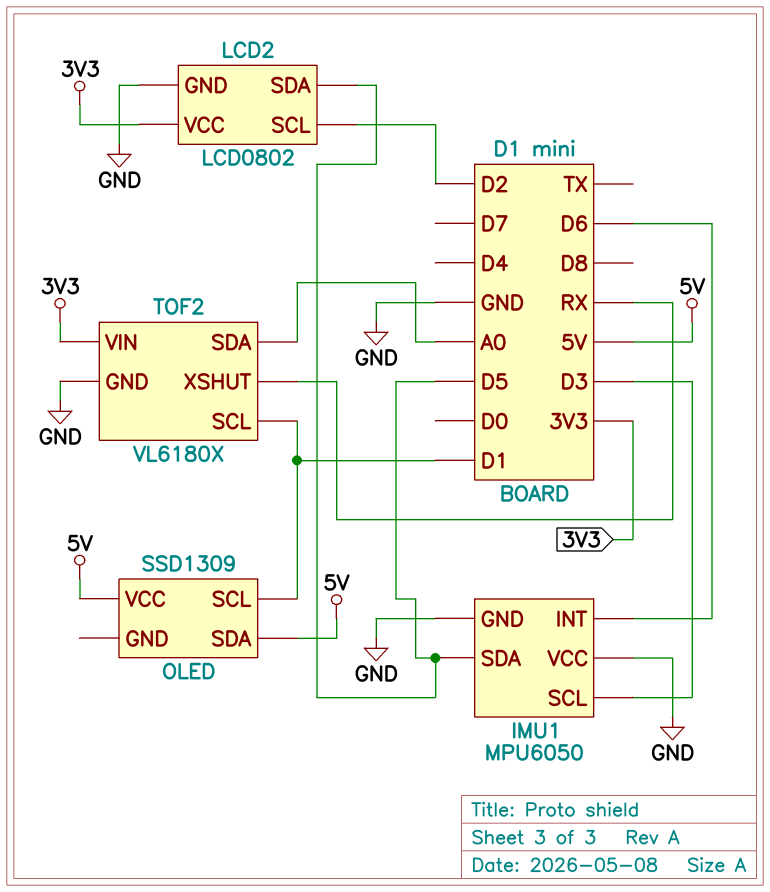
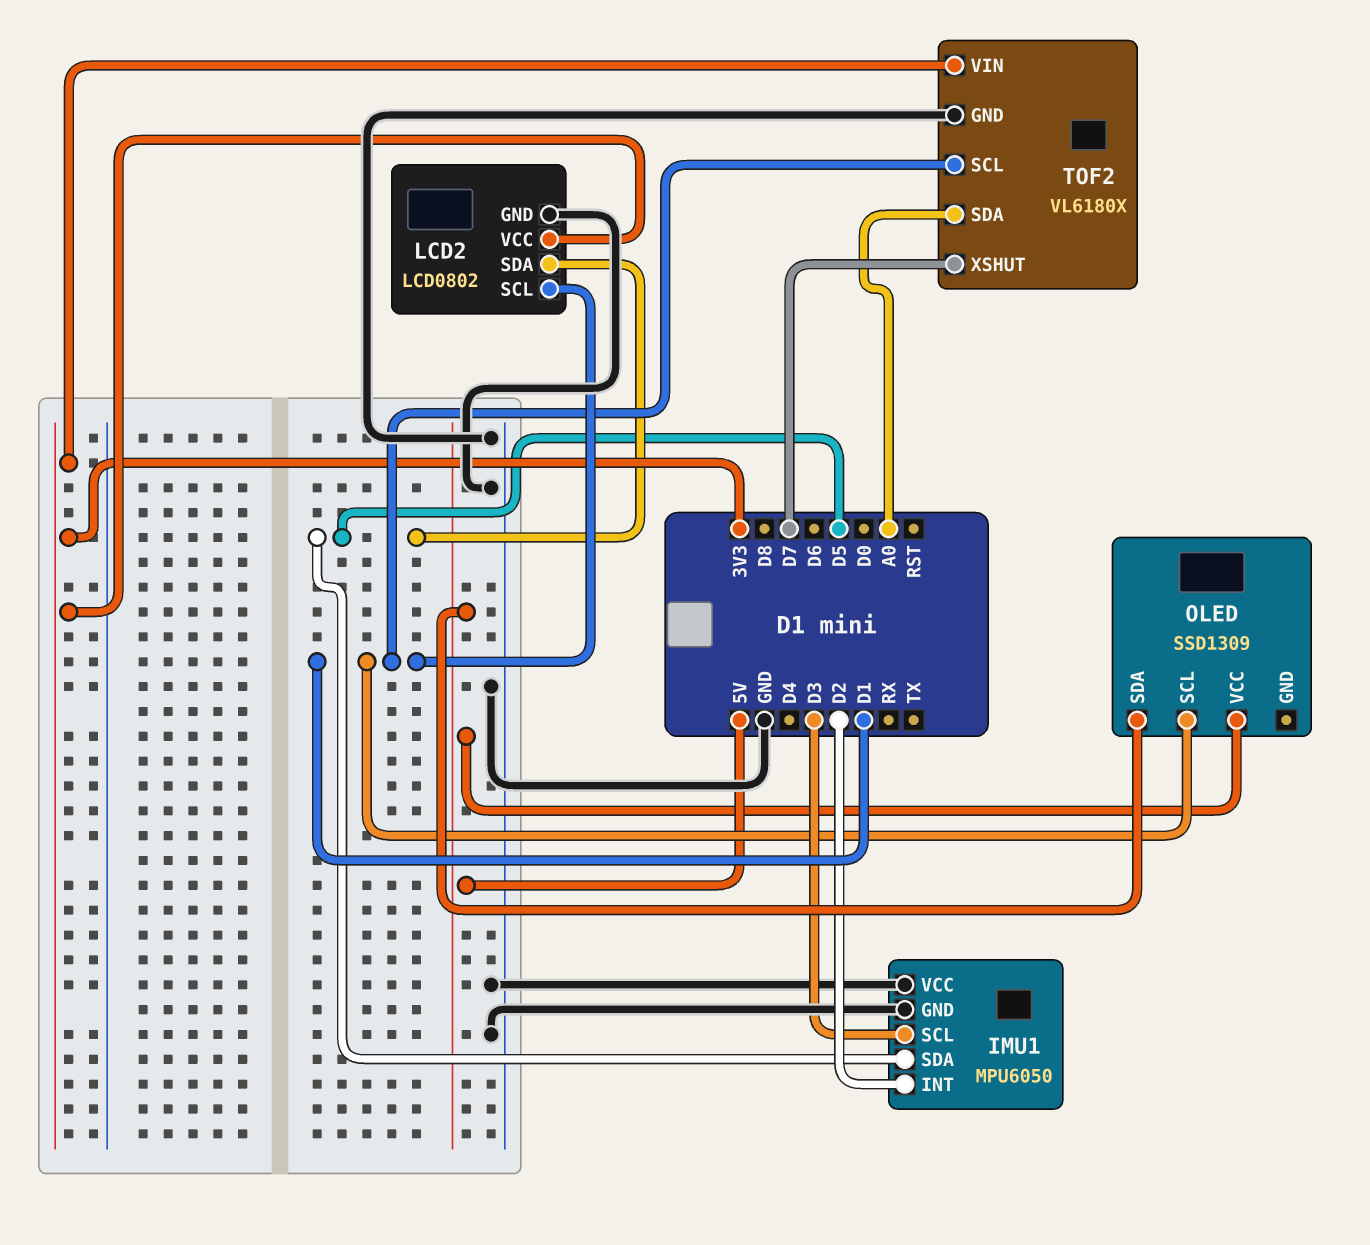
IMU1 pin INT: D6 -> D2
LCD2 pin SCL: D2 -> D1
TOF2 pin XSHUT: RX -> D7

